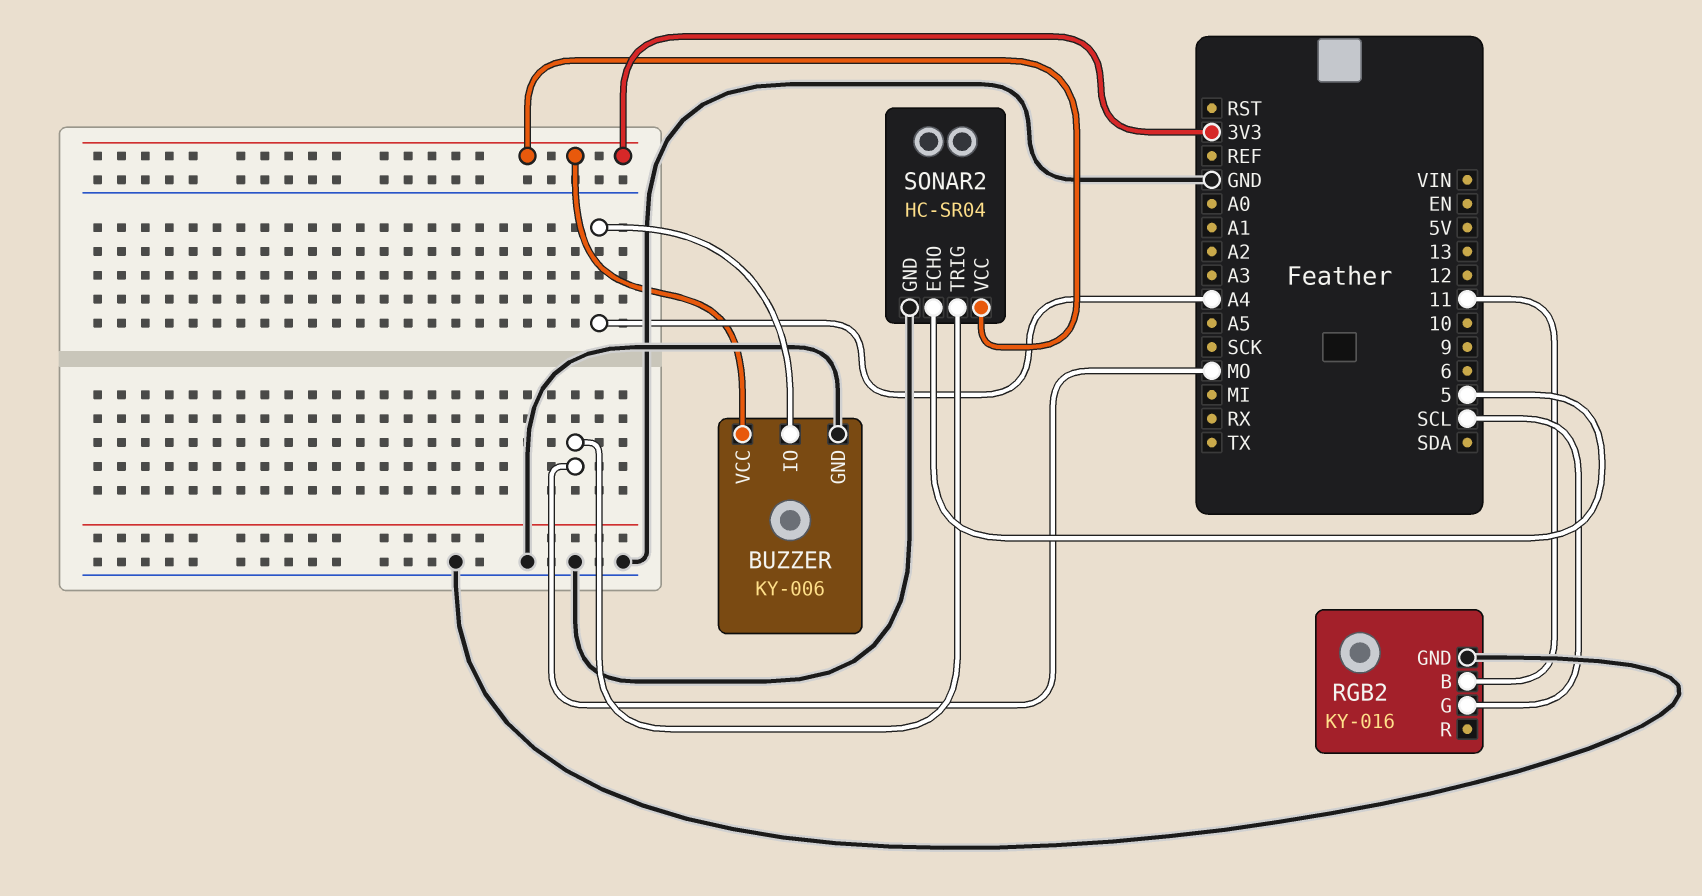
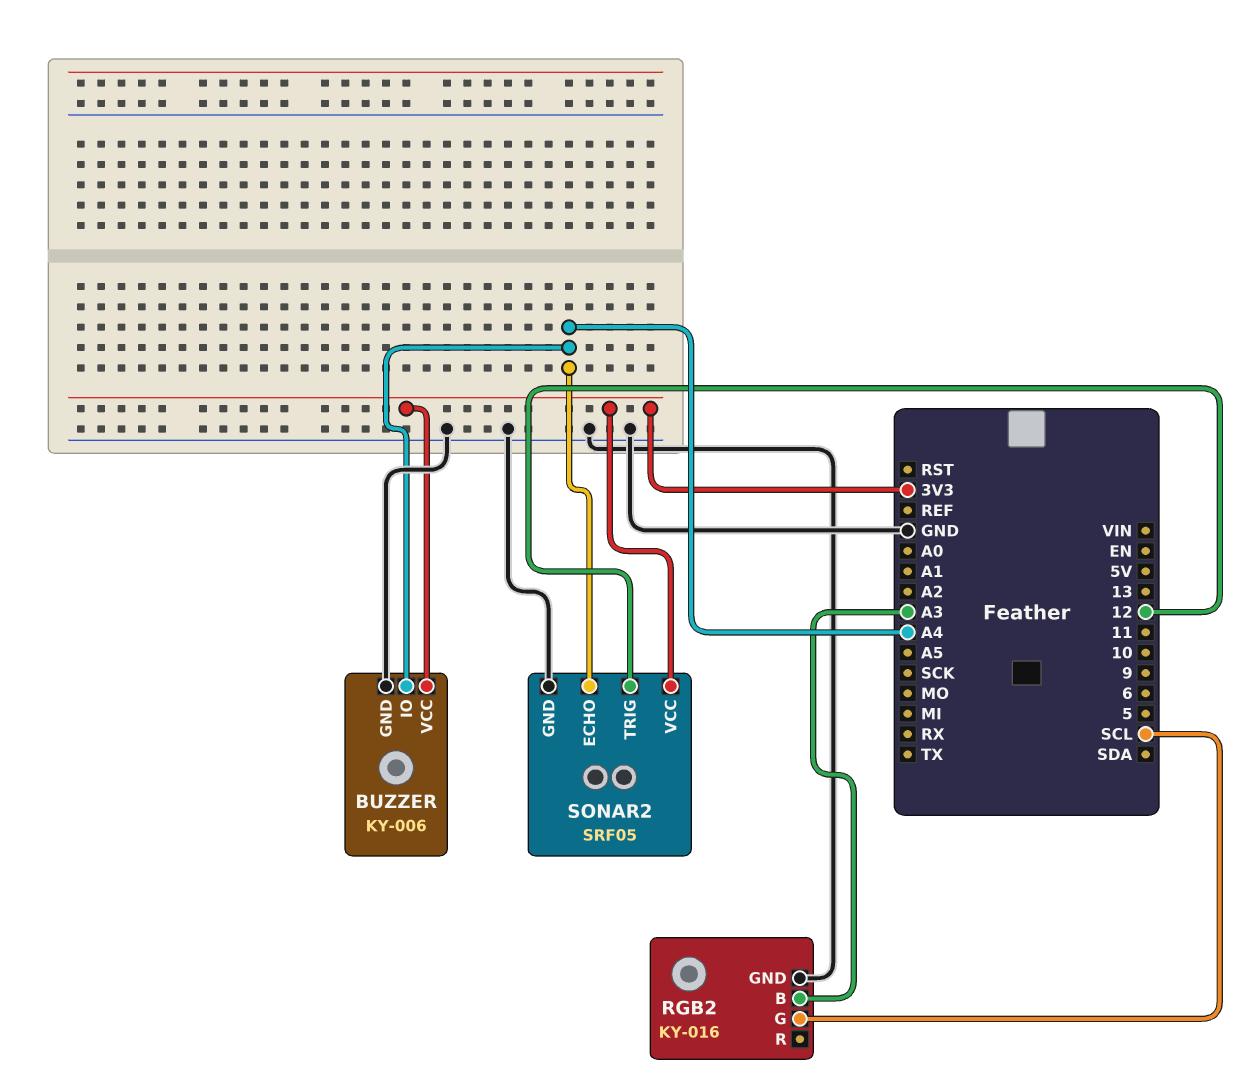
RGB2 pin B: 11 -> A3
SONAR2: HC-SR04 -> SRF05
SONAR2 pin ECHO: 5 -> A4
SONAR2 pin TRIG: MO -> 12

